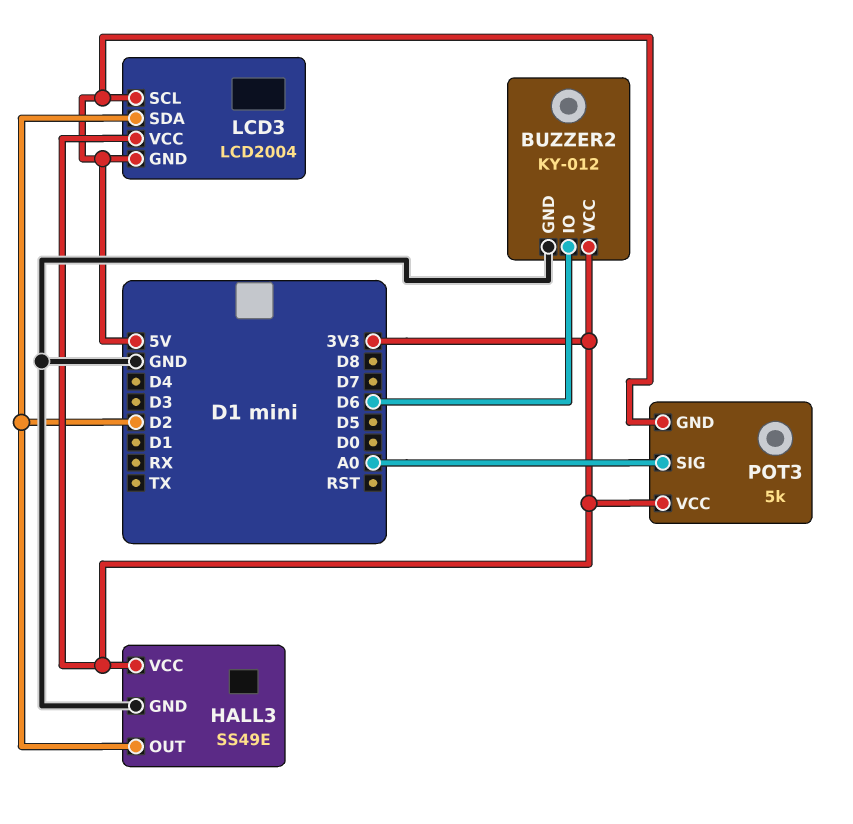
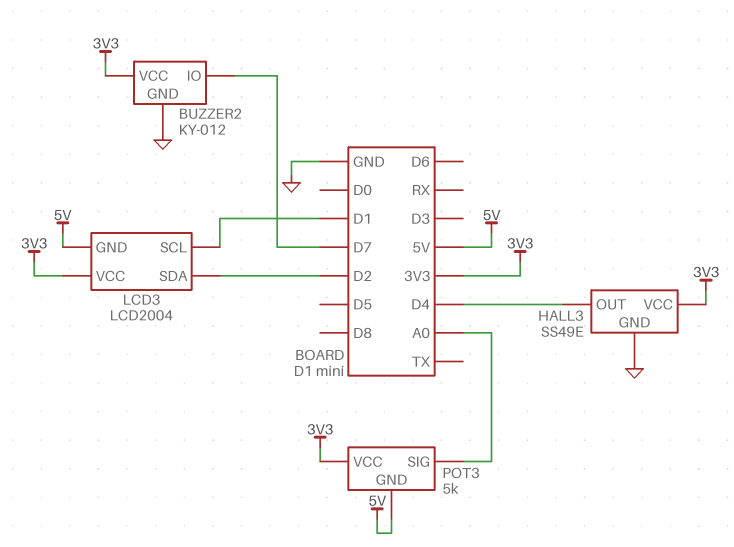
BUZZER2 pin IO: D6 -> D7
HALL3 pin OUT: D2 -> D4
LCD3 pin SCL: 5V -> D1

